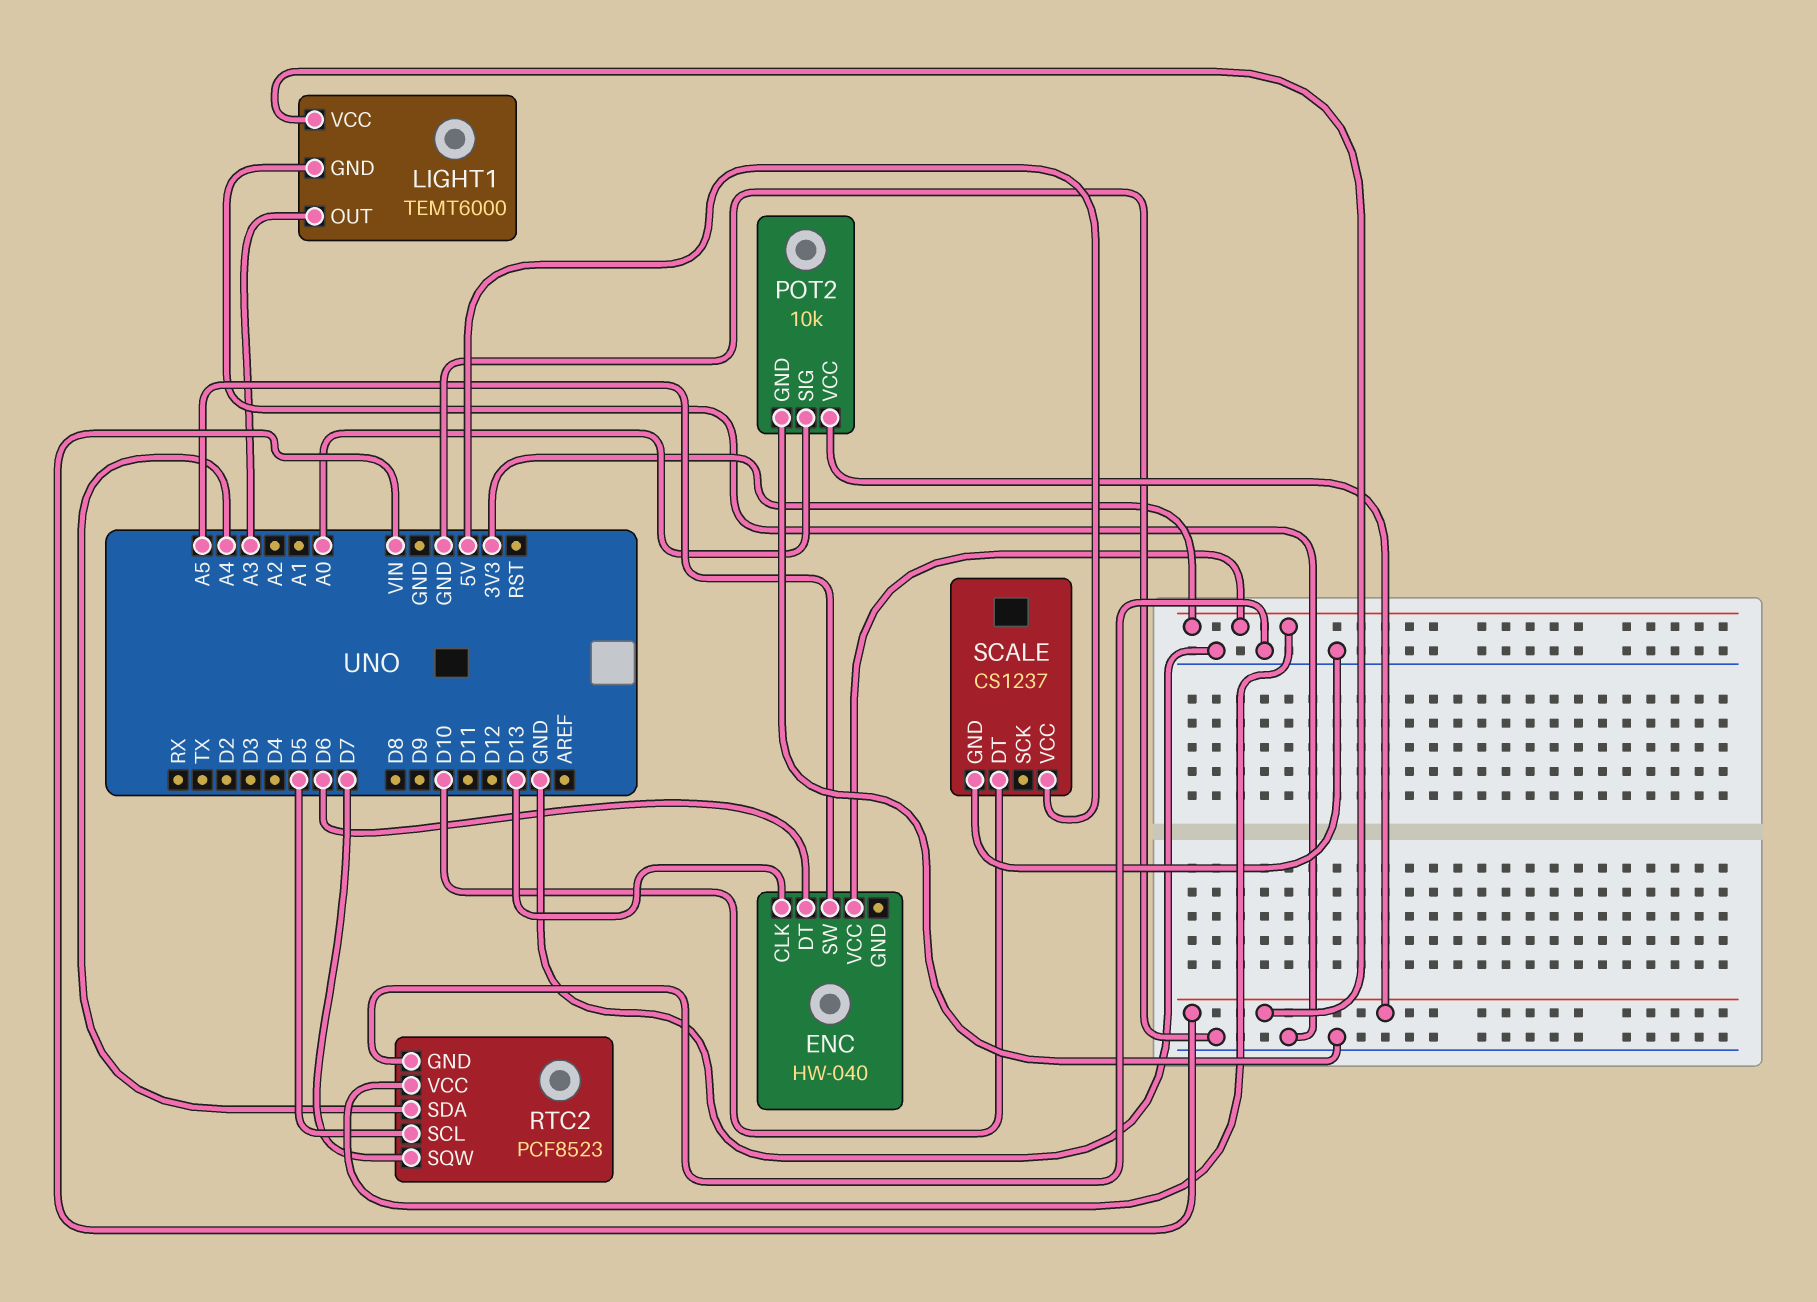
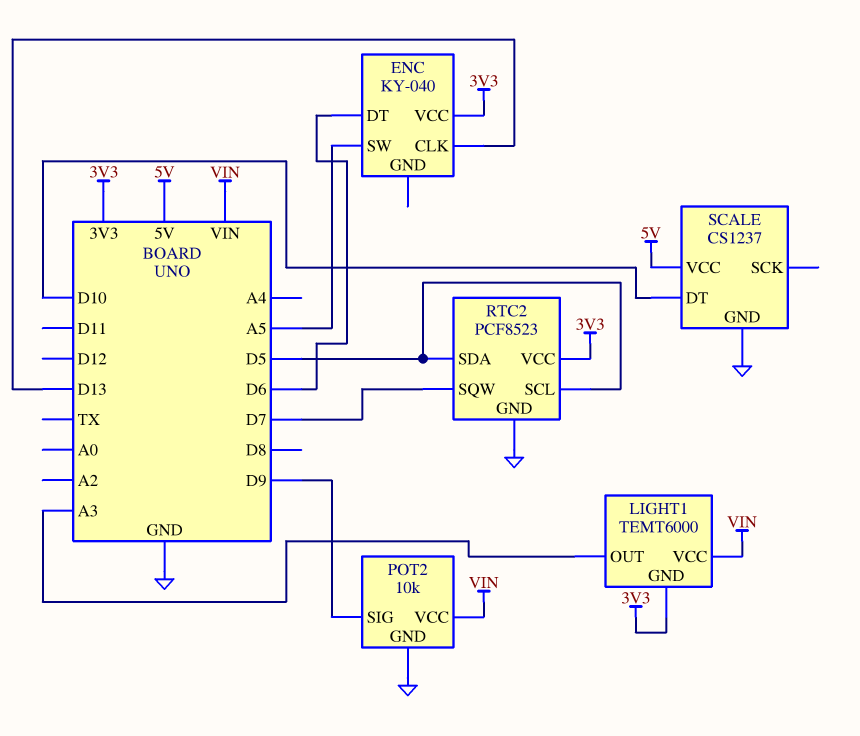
ENC: HW-040 -> KY-040
LIGHT1 pin GND: GND -> 3V3
POT2 pin SIG: A0 -> D9
RTC2 pin SDA: A4 -> D5

